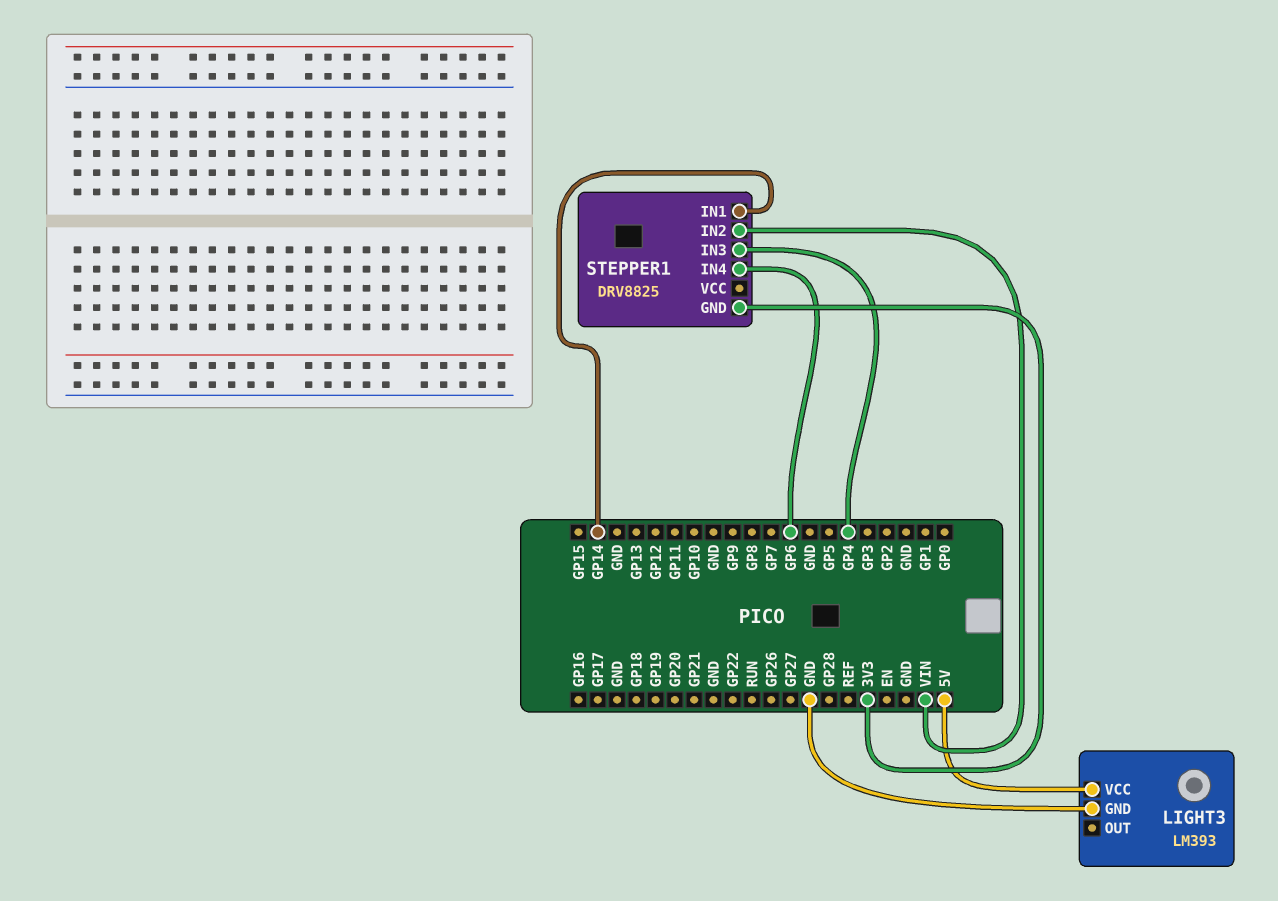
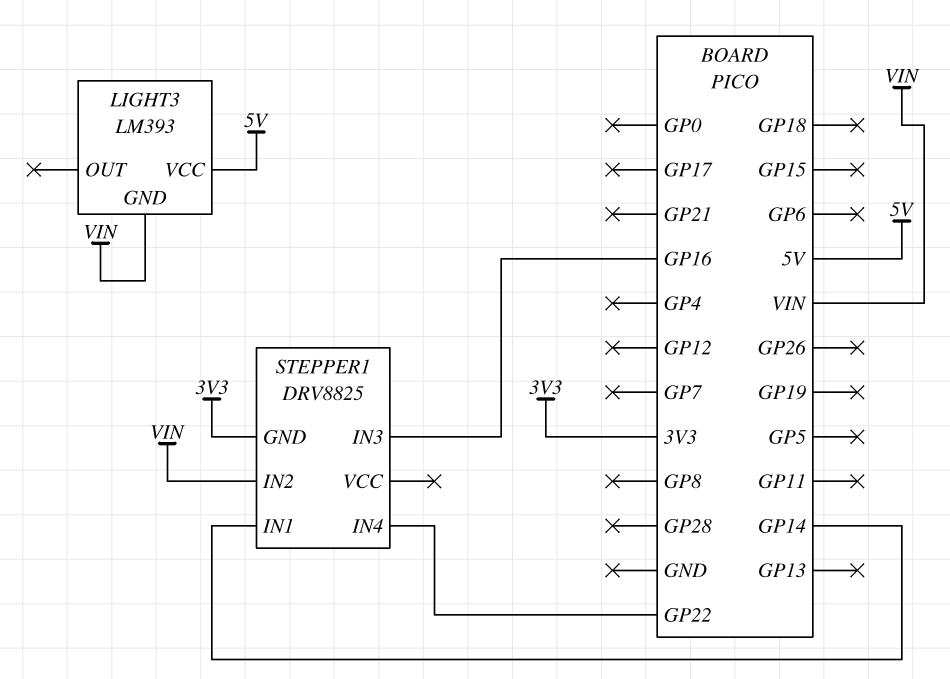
LIGHT3 pin GND: GND -> VIN
STEPPER1 pin IN3: GP4 -> GP16
STEPPER1 pin IN4: GP6 -> GP22

